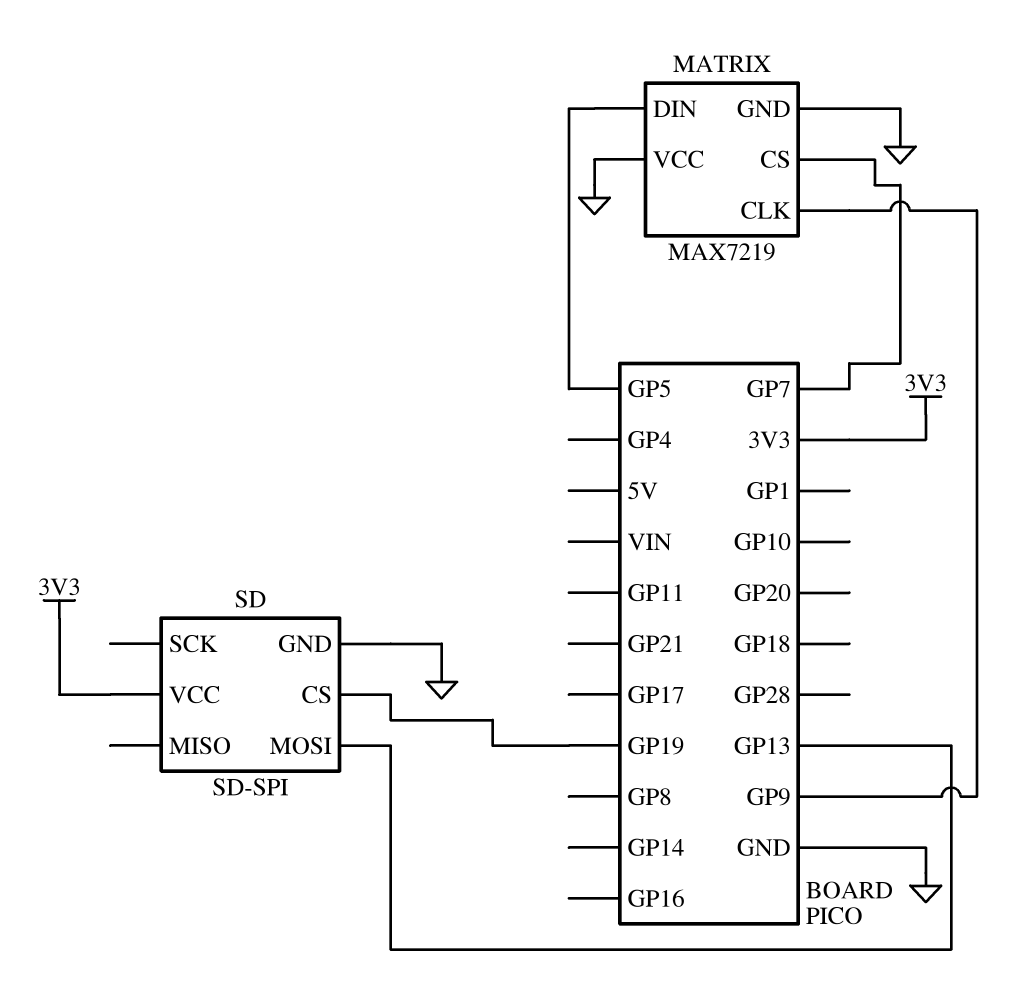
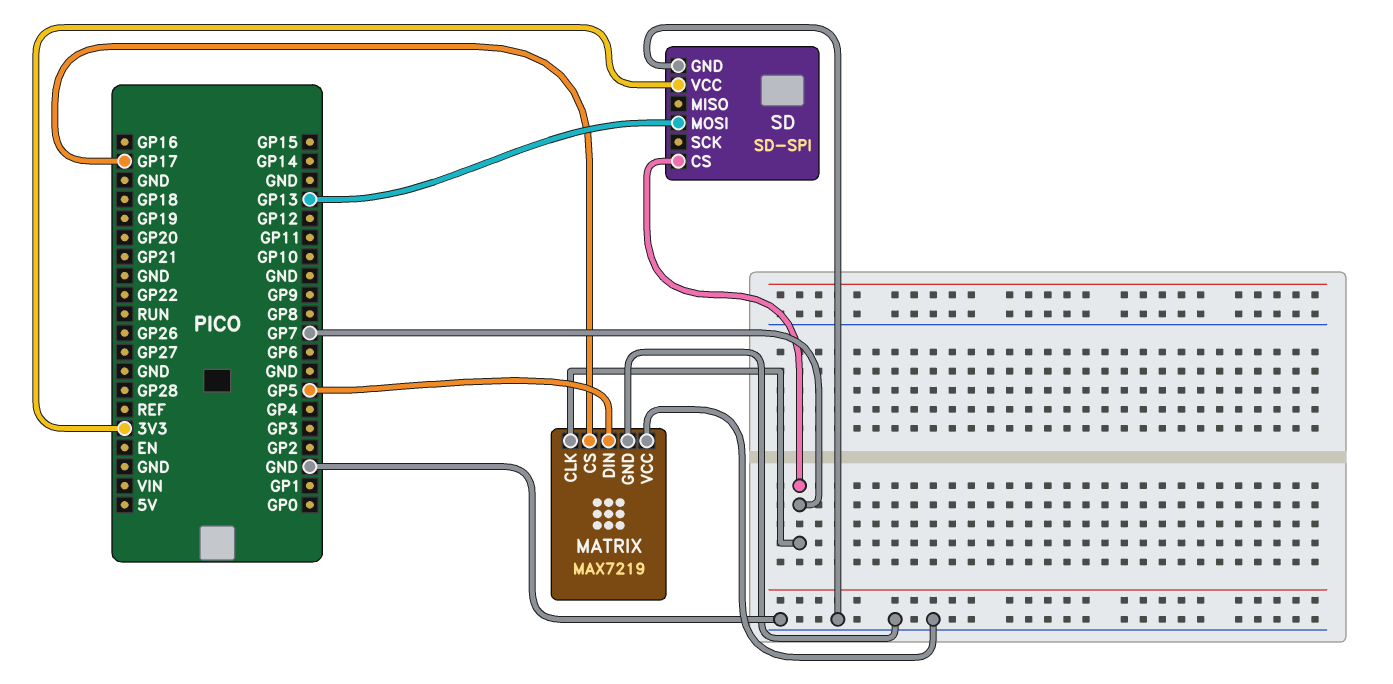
MATRIX pin CLK: GP9 -> GP7
MATRIX pin CS: GP7 -> GP17
SD pin CS: GP19 -> GP7

